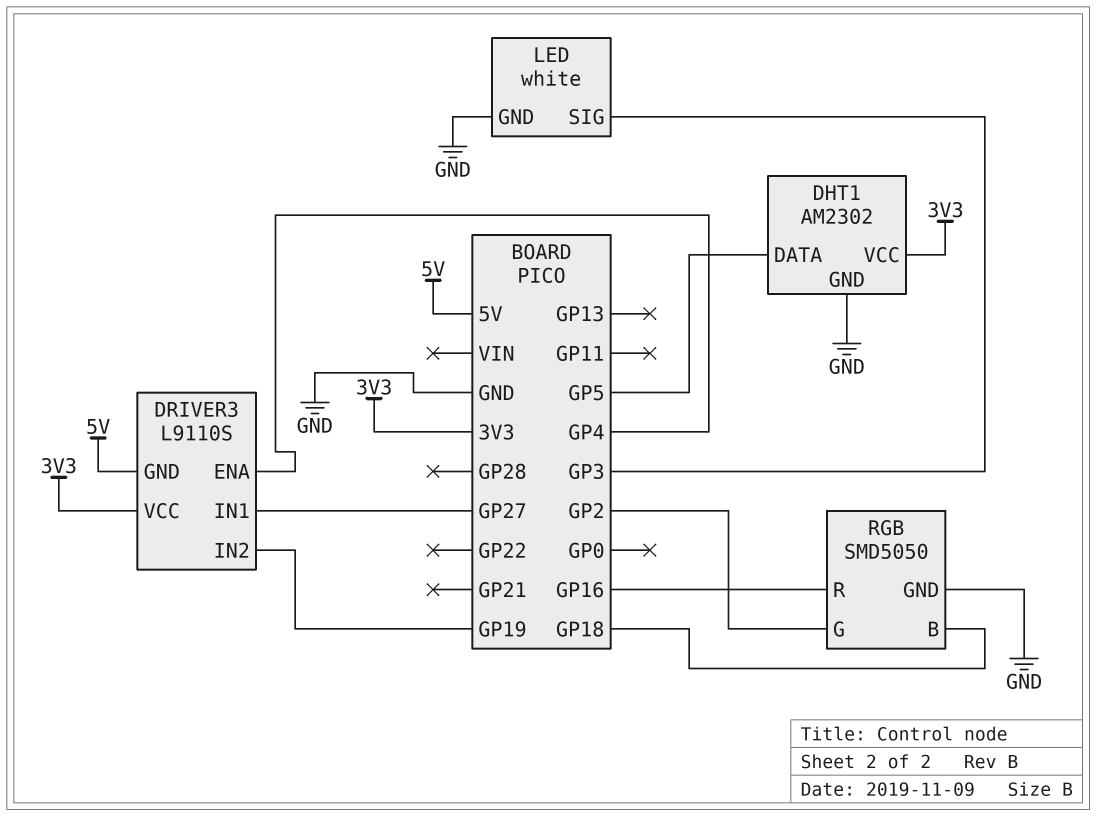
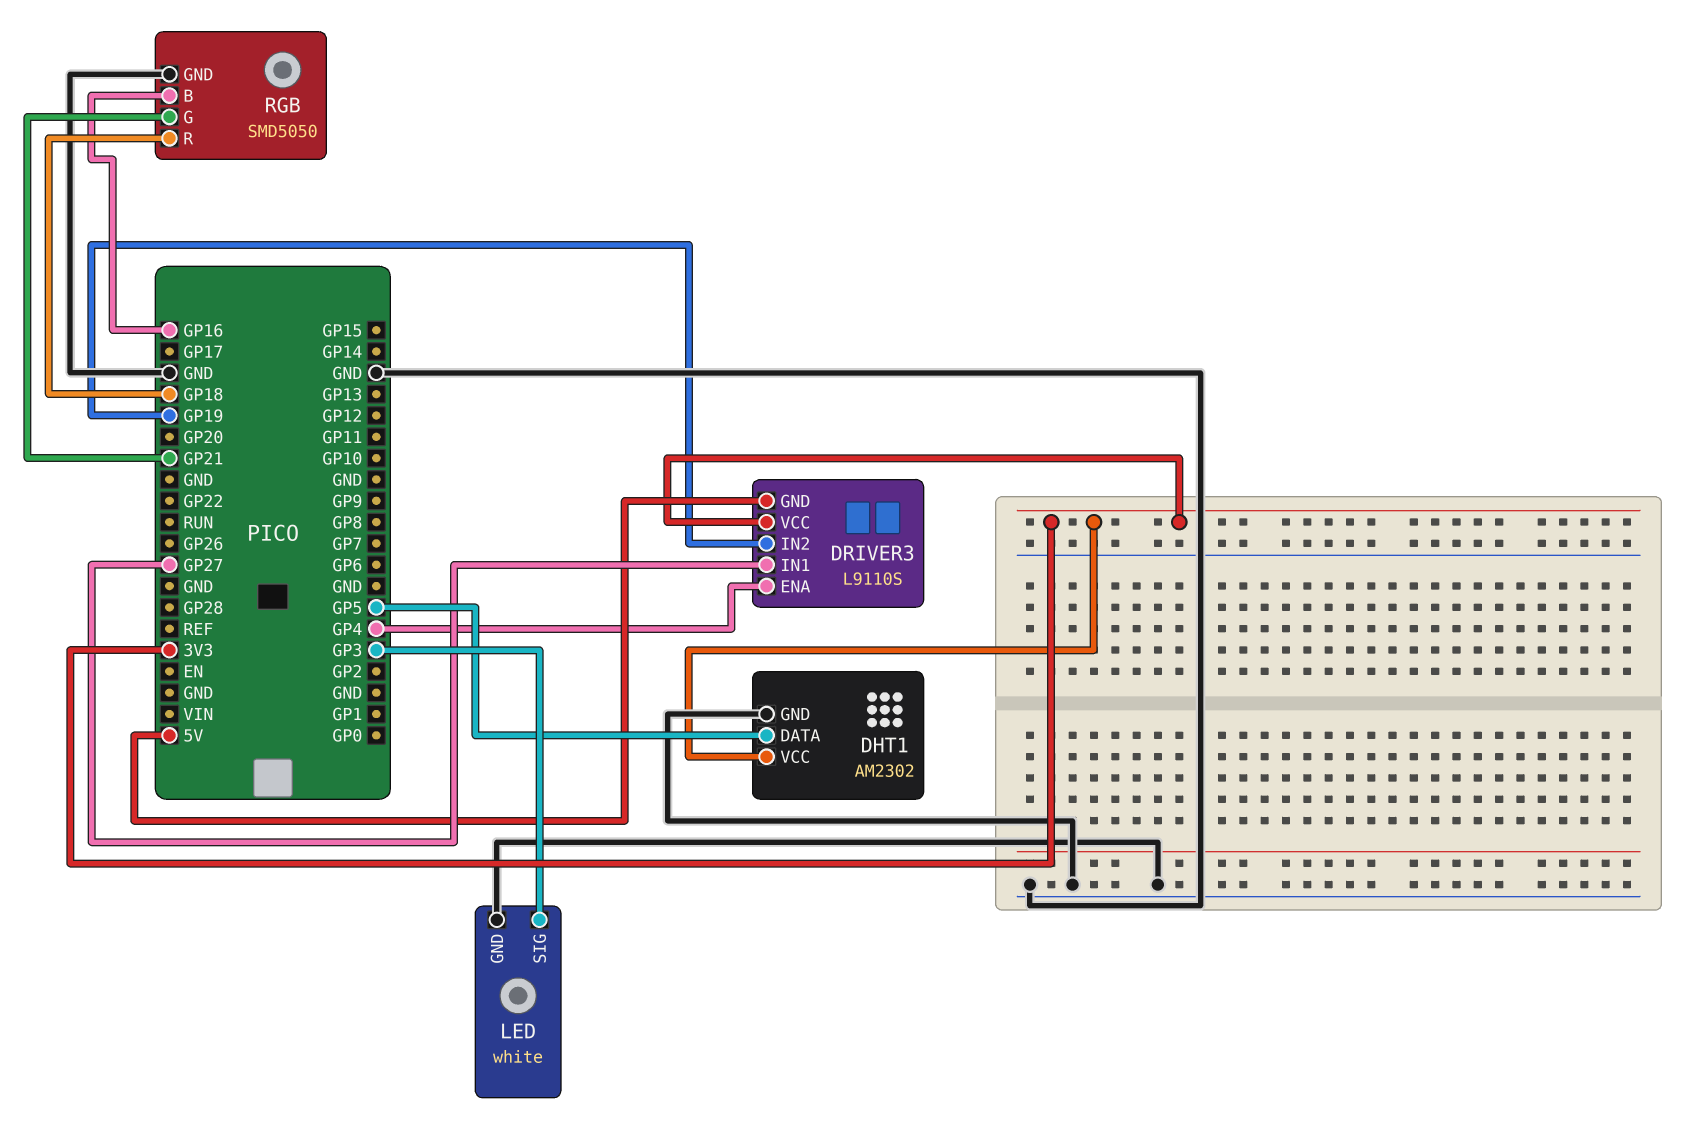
RGB pin B: GP18 -> GP16
RGB pin G: GP2 -> GP21
RGB pin R: GP16 -> GP18

